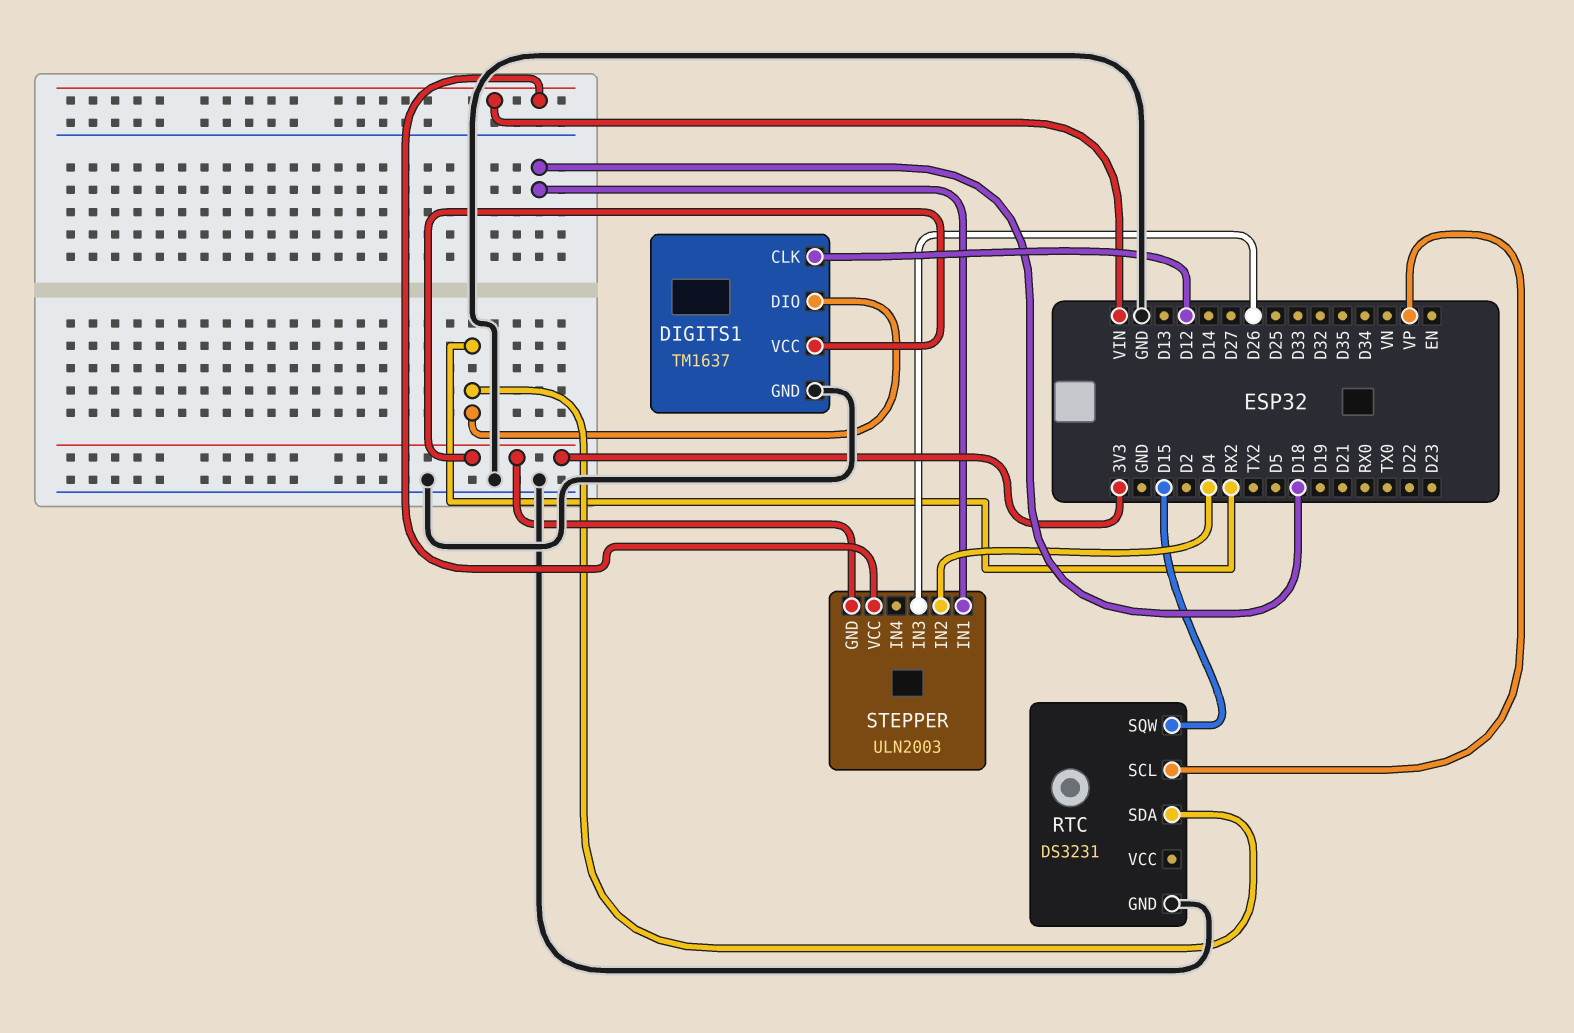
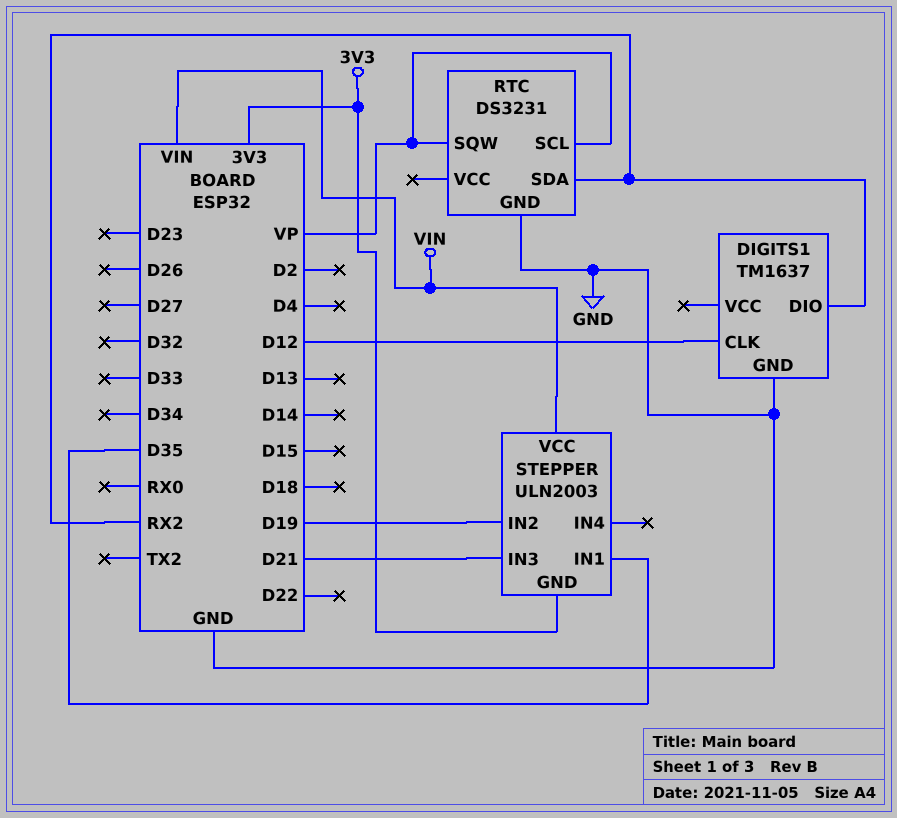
DIGITS1 pin VCC: 3V3 -> none
RTC pin SQW: D15 -> VP
STEPPER pin IN1: D18 -> D35
STEPPER pin IN2: D4 -> D19
STEPPER pin IN3: D26 -> D21

